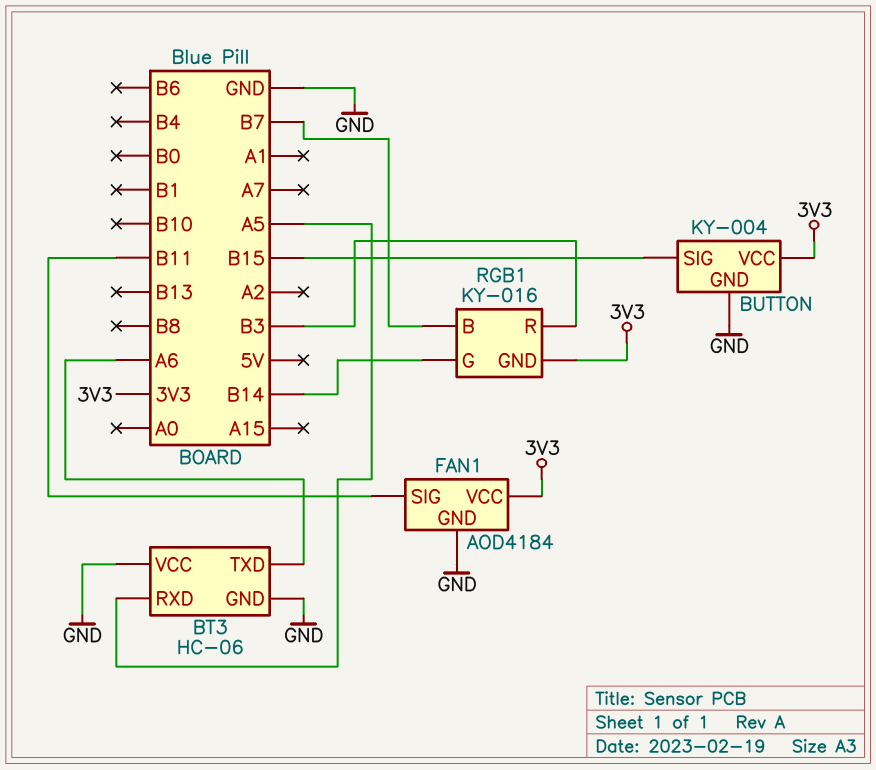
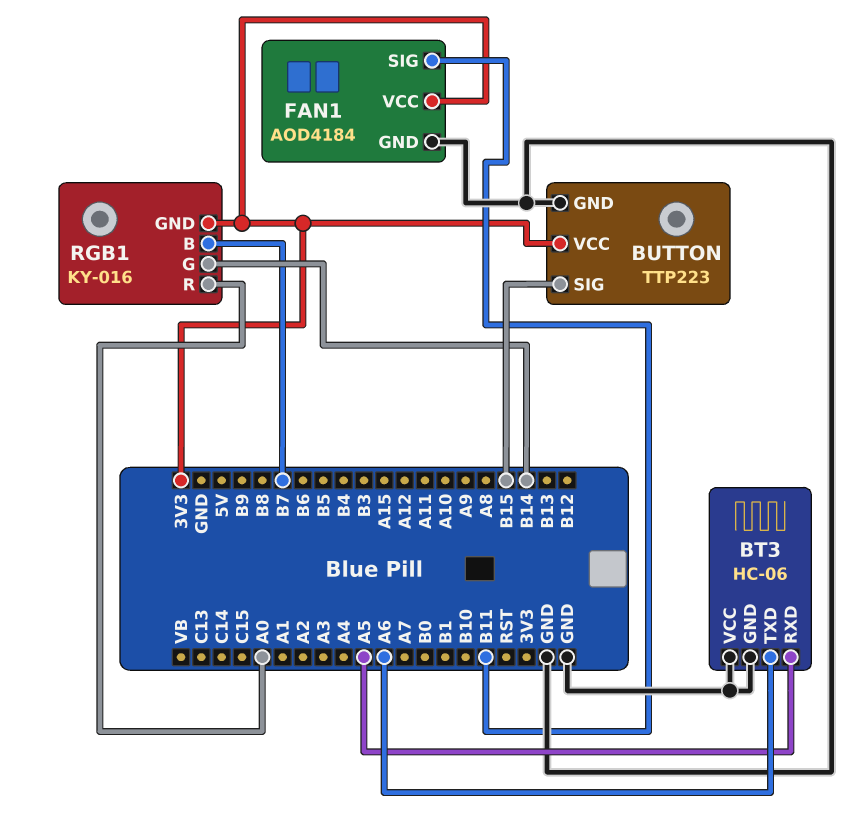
BUTTON: KY-004 -> TTP223
RGB1 pin R: B3 -> A0

